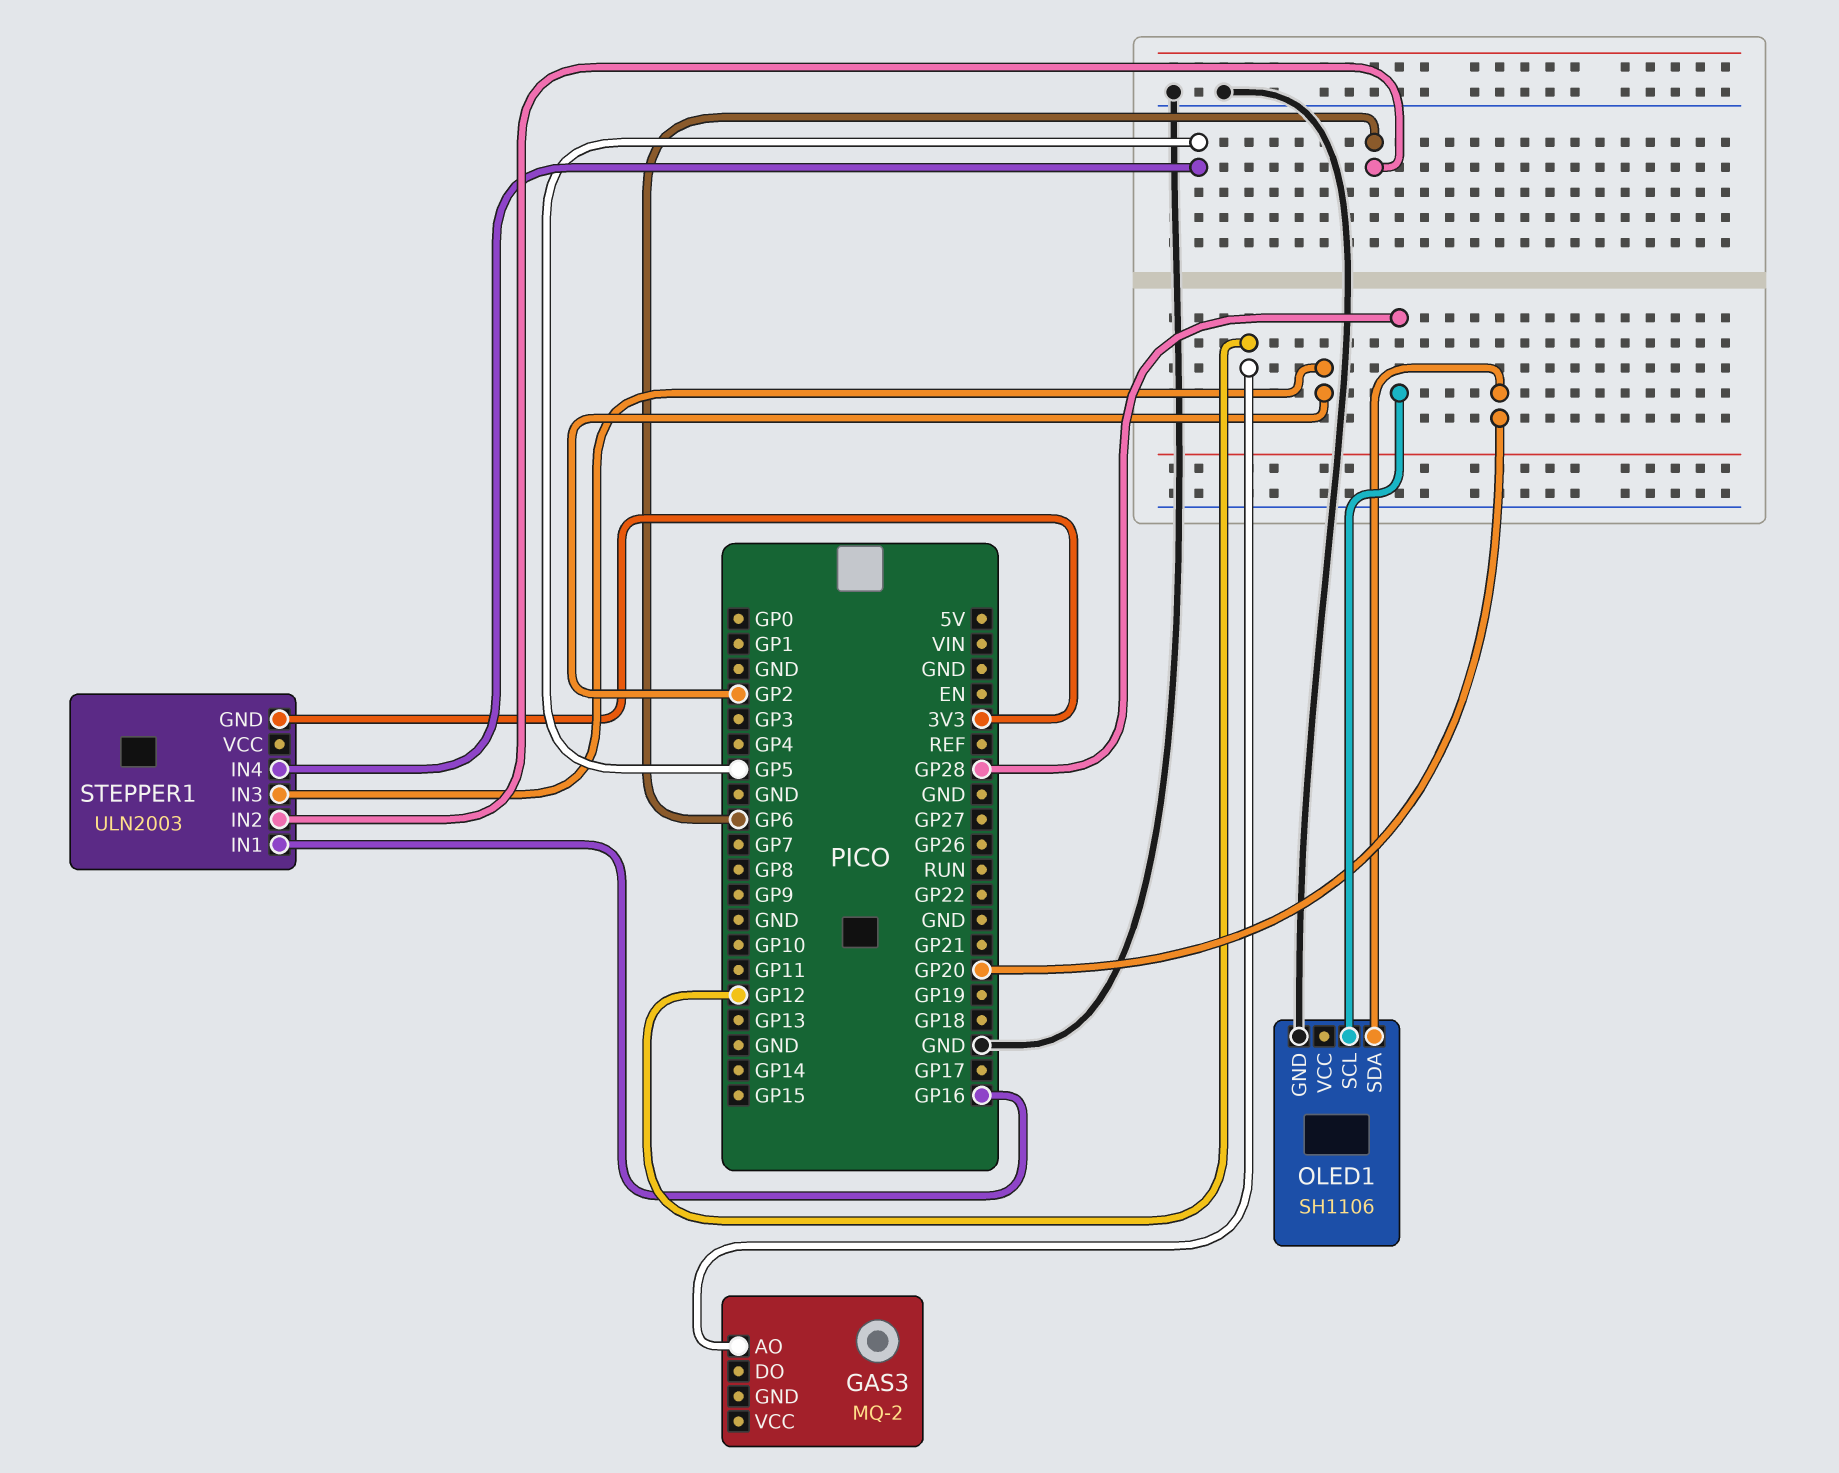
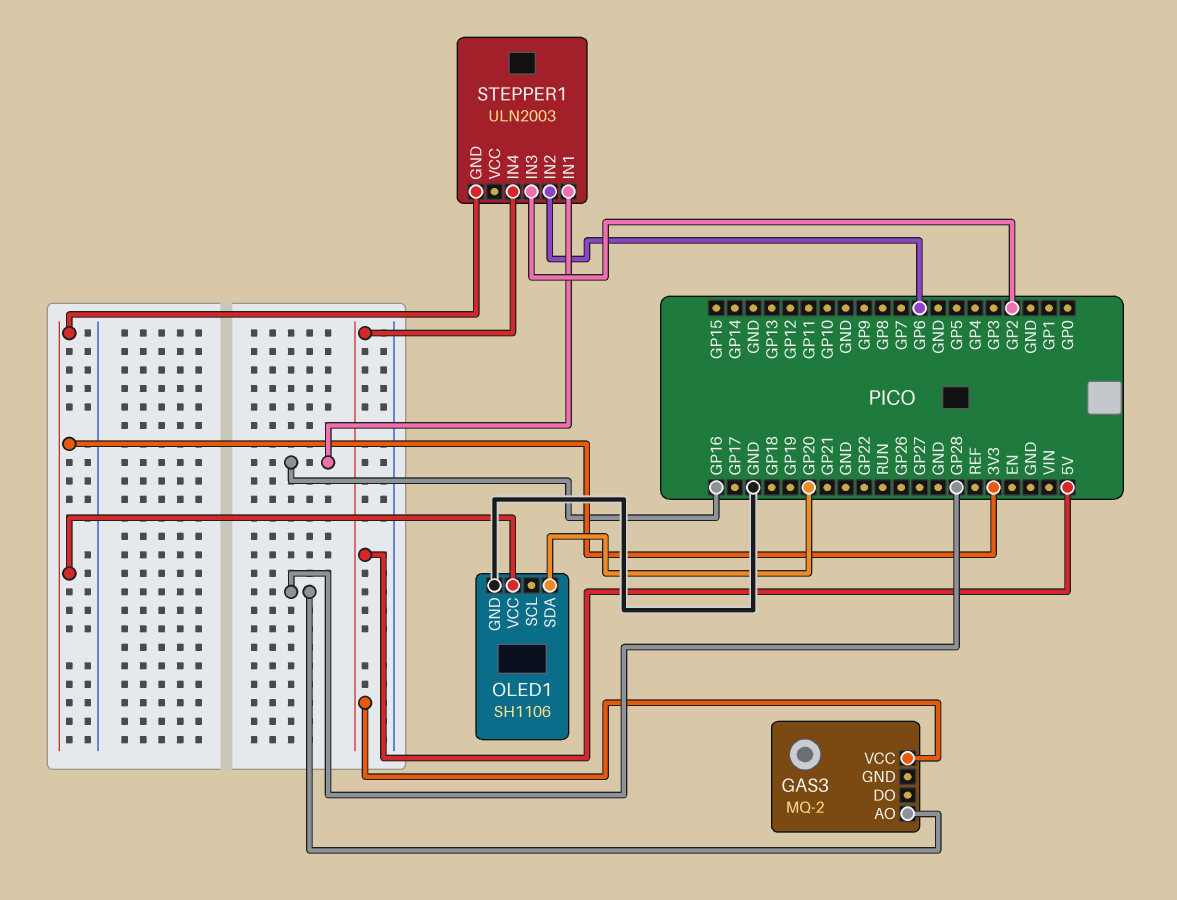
GAS3 pin AO: GP12 -> GP28
GAS3 pin VCC: none -> 5V
OLED1 pin SCL: GP28 -> none
OLED1 pin VCC: none -> 3V3
STEPPER1 pin IN4: GP5 -> 5V

